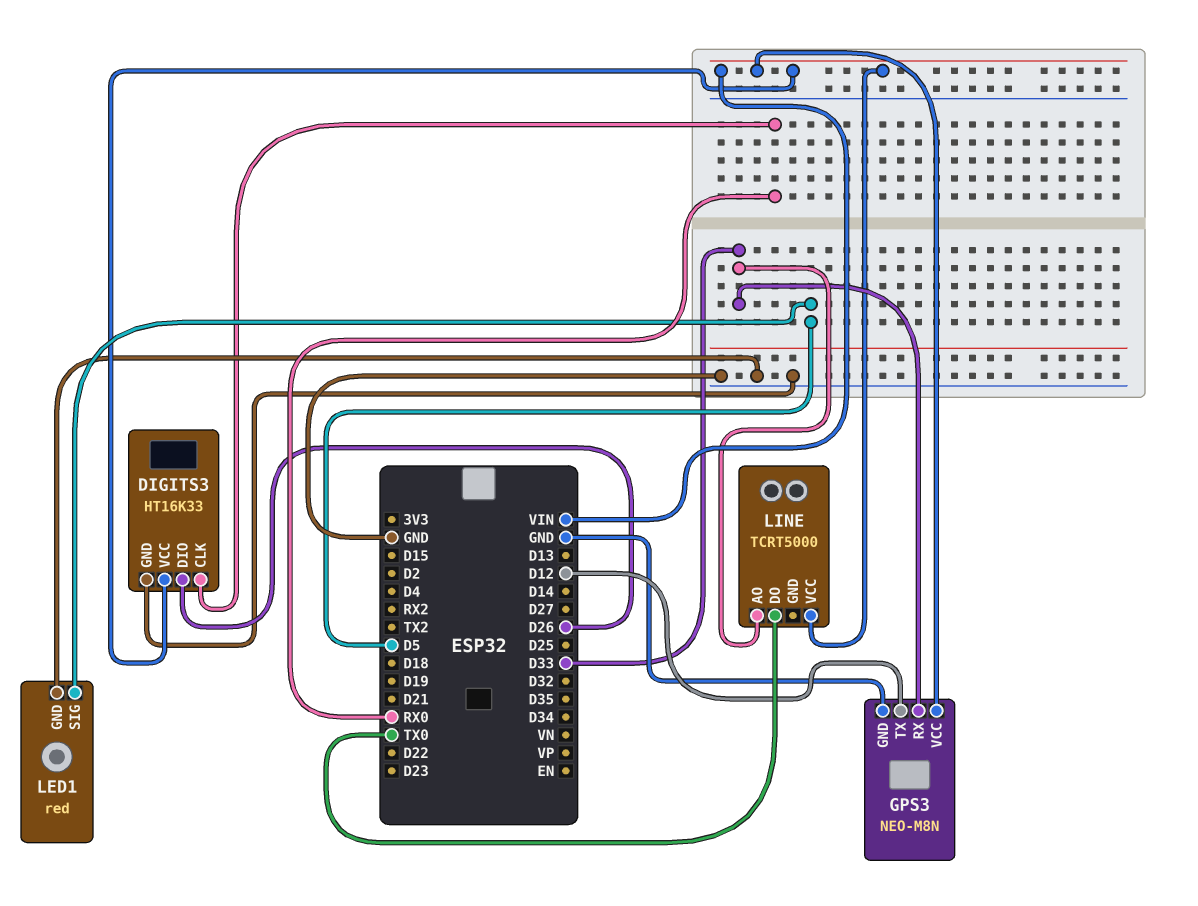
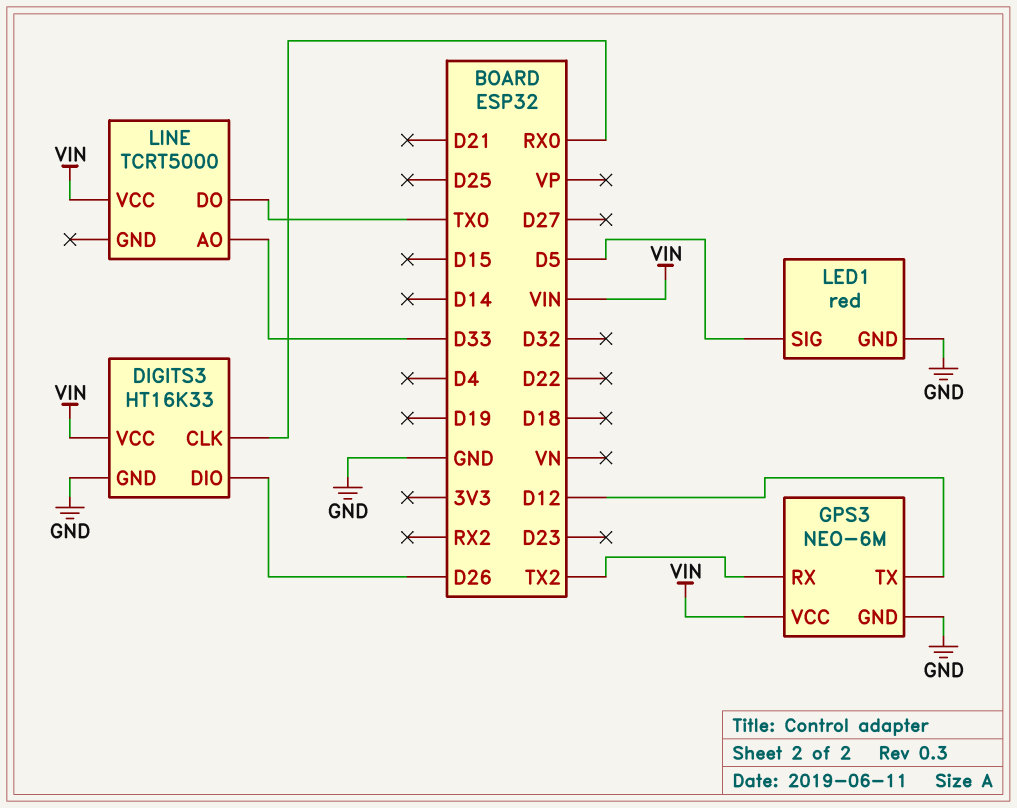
GPS3: NEO-M8N -> NEO-6M
GPS3 pin RX: D33 -> TX2

